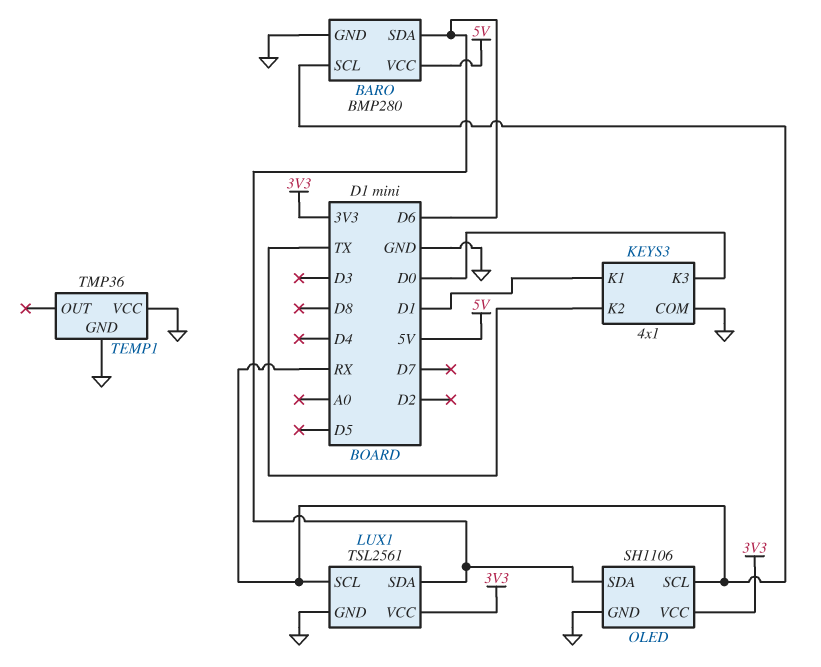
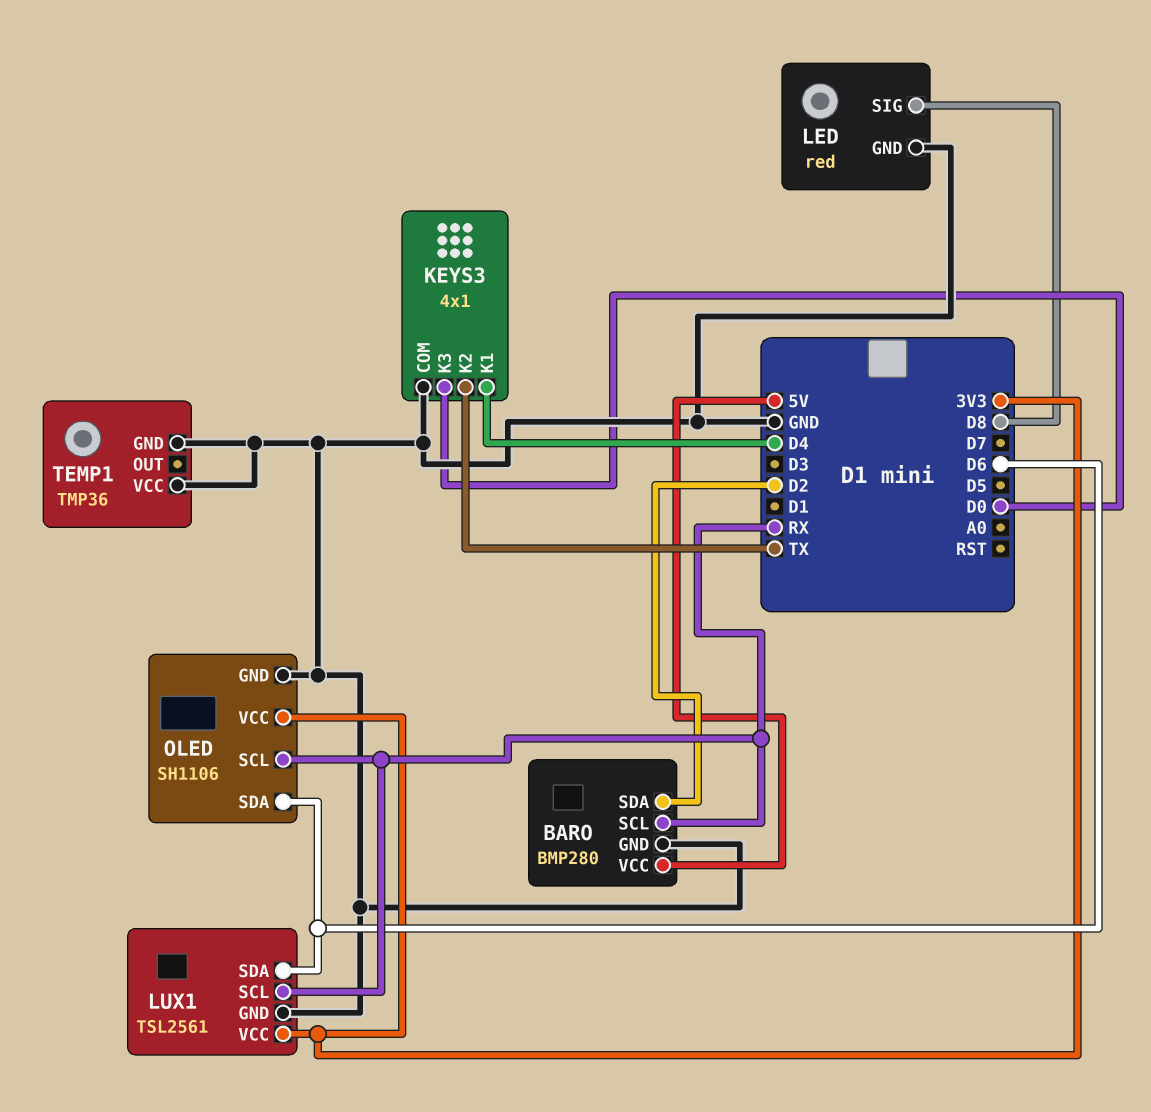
BARO pin SDA: D6 -> D2
KEYS3 pin K1: D1 -> D4
LED: none -> red
LED pin GND: none -> GND
LED pin SIG: none -> D8

